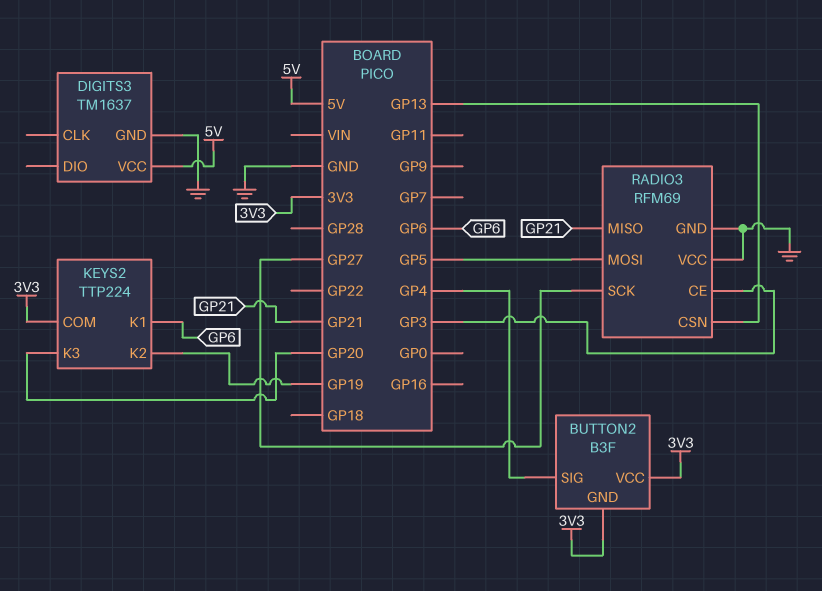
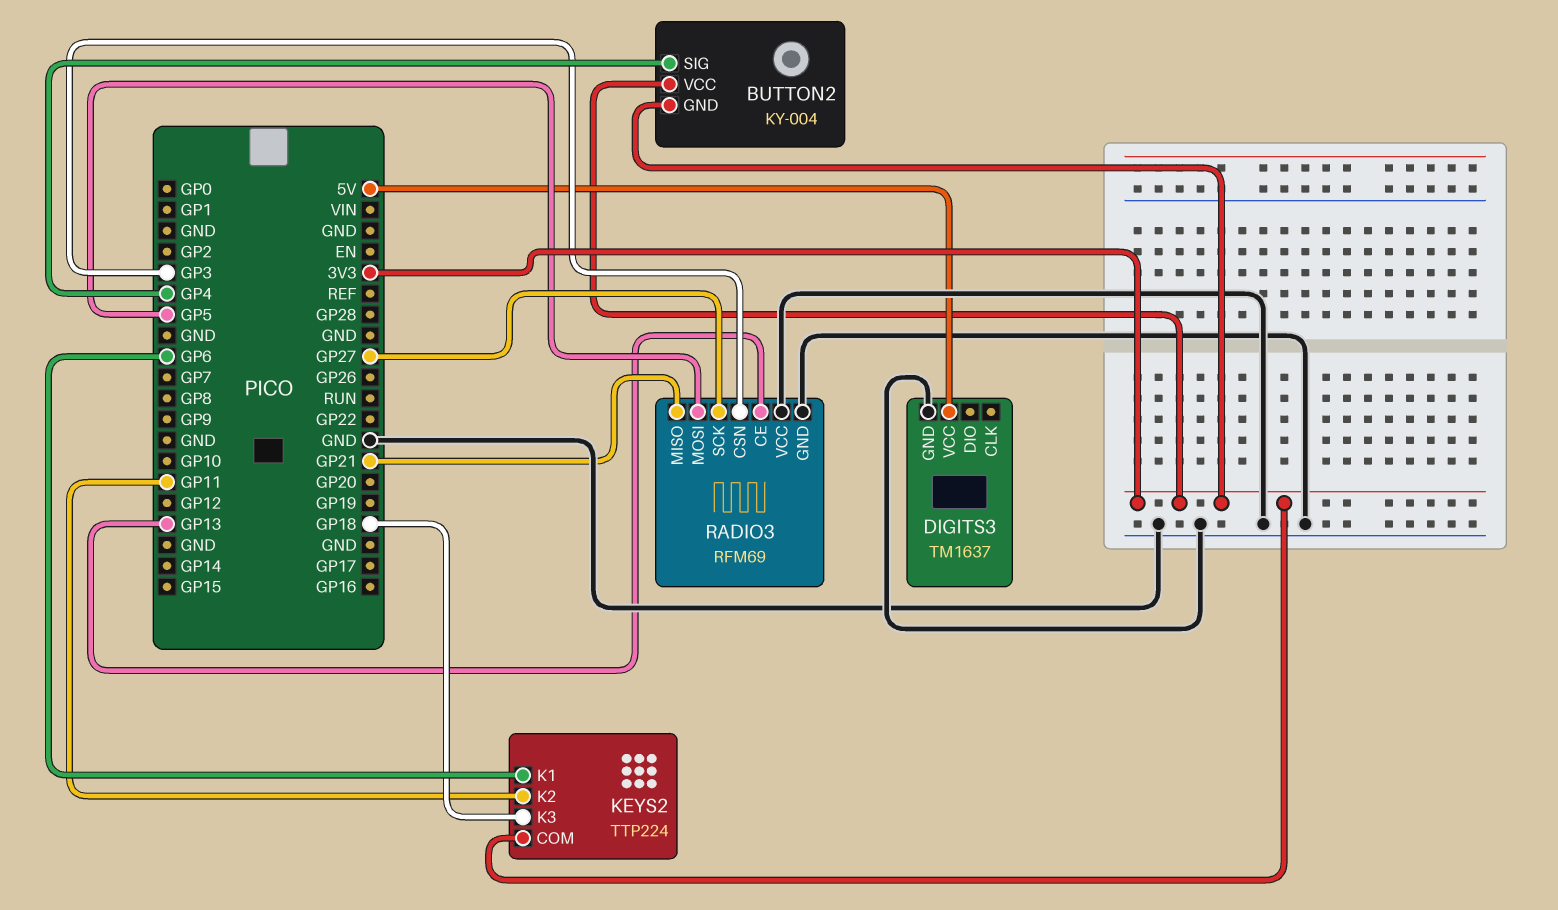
BUTTON2: B3F -> KY-004
KEYS2 pin K2: GP19 -> GP11
KEYS2 pin K3: GP20 -> GP18
RADIO3 pin CE: GP3 -> GP13
RADIO3 pin CSN: GP13 -> GP3

